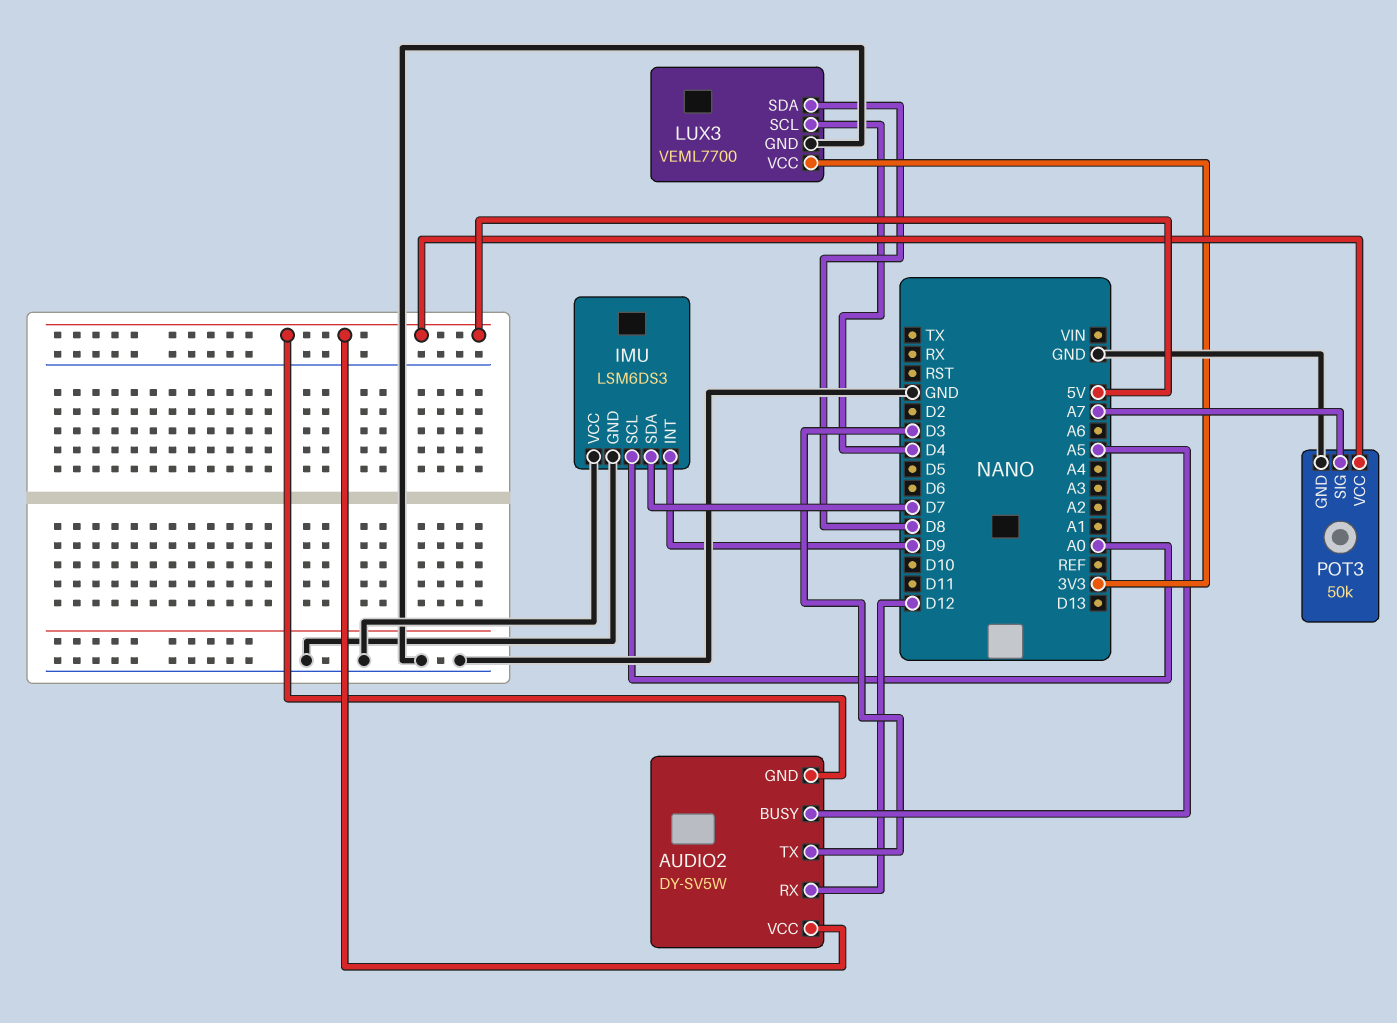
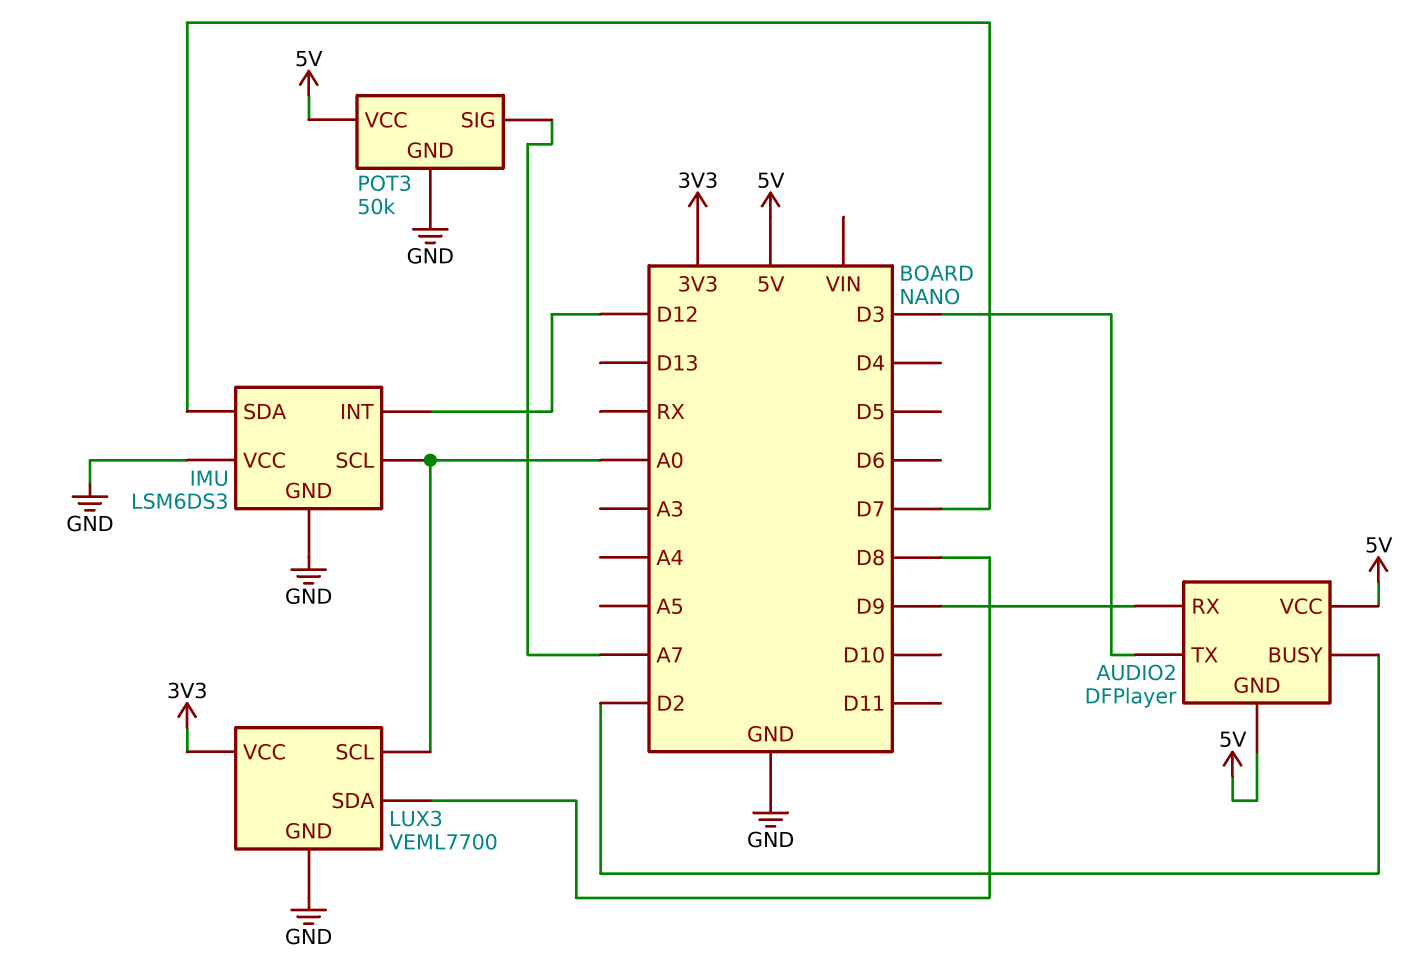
AUDIO2: DY-SV5W -> DFPlayer
AUDIO2 pin BUSY: A5 -> D2
AUDIO2 pin RX: D12 -> D9
IMU pin INT: D9 -> D12
LUX3 pin SCL: D4 -> A0

